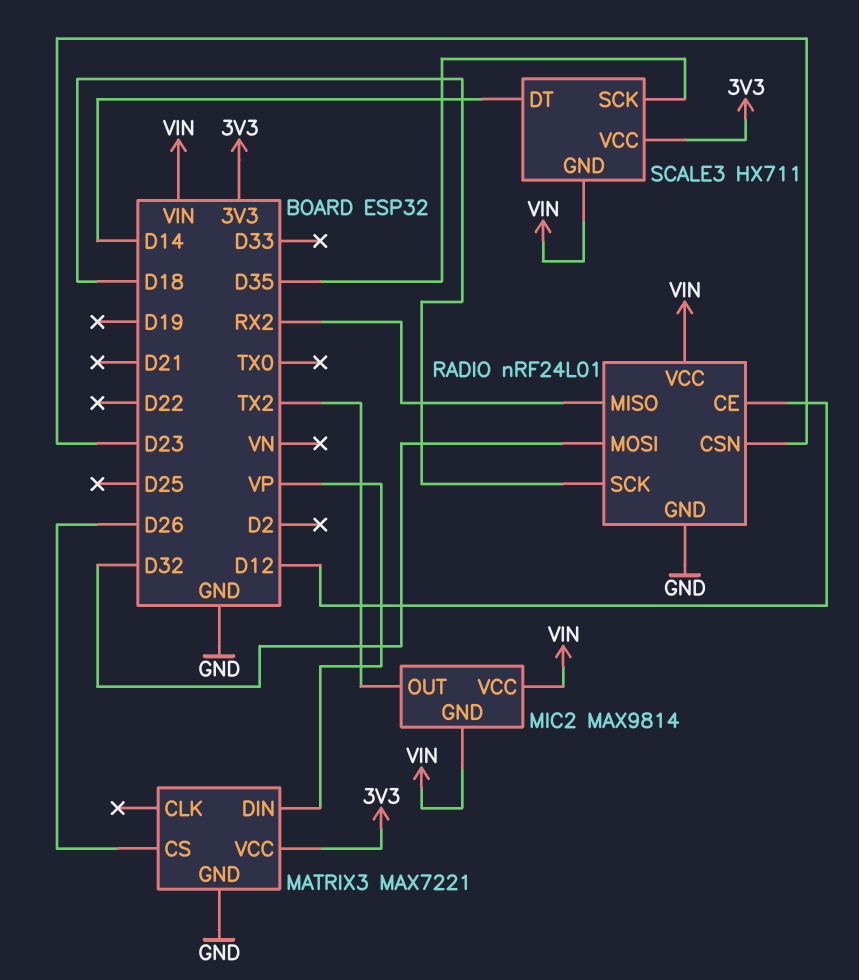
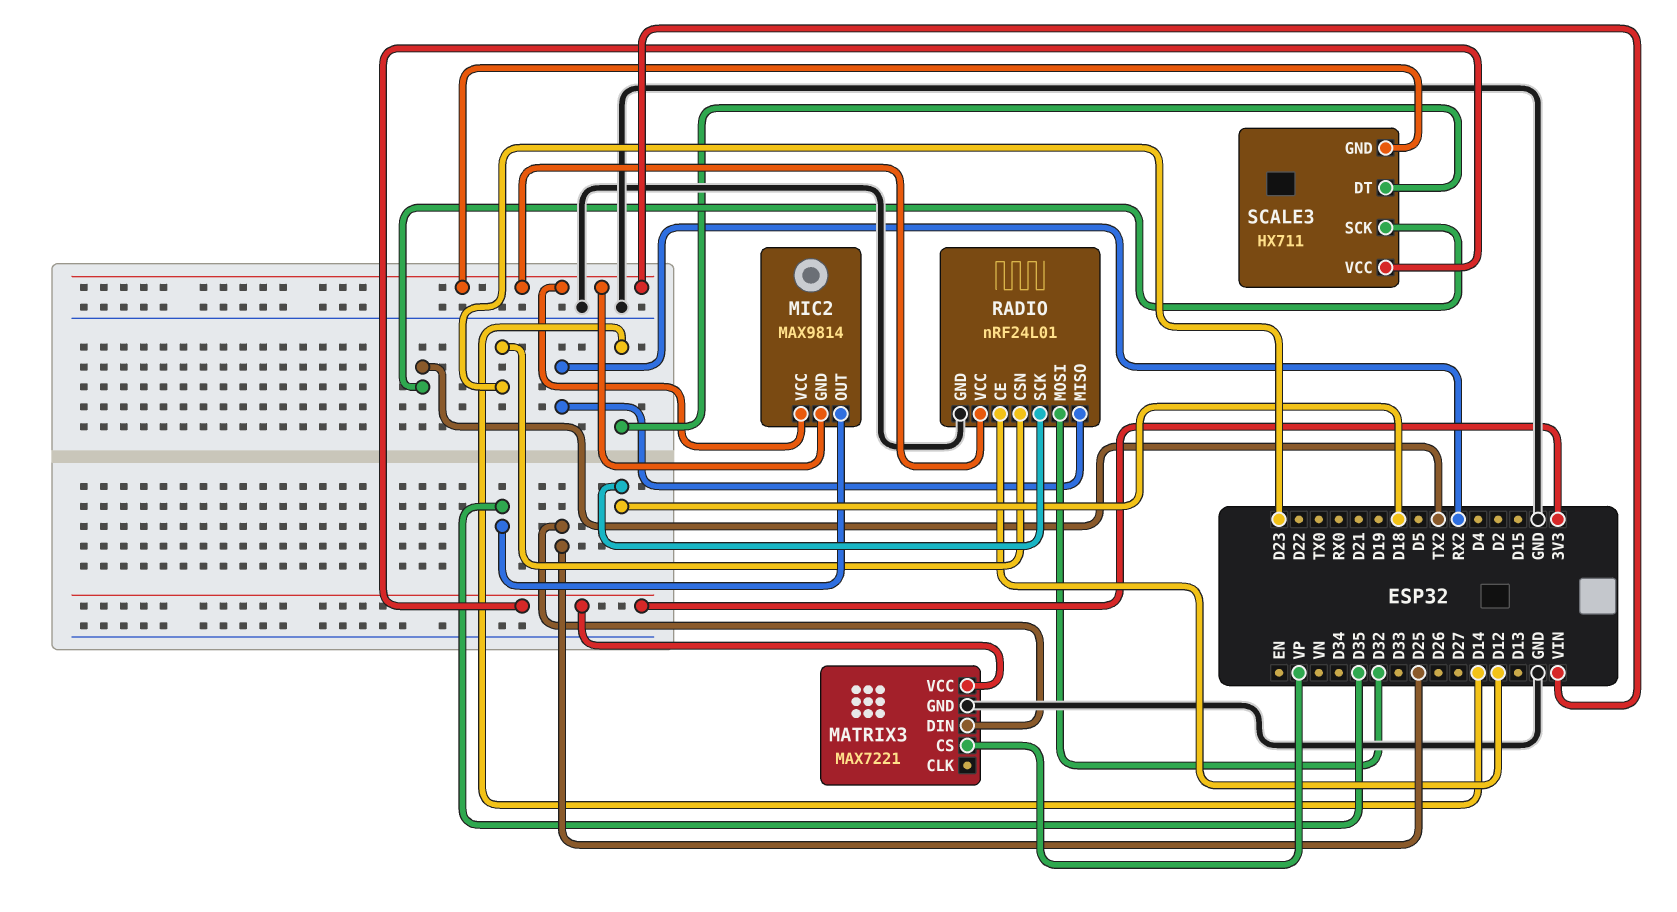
MATRIX3 pin CS: D26 -> VP
MATRIX3 pin DIN: VP -> D25
MIC2 pin OUT: TX2 -> D35
SCALE3 pin SCK: D35 -> TX2

